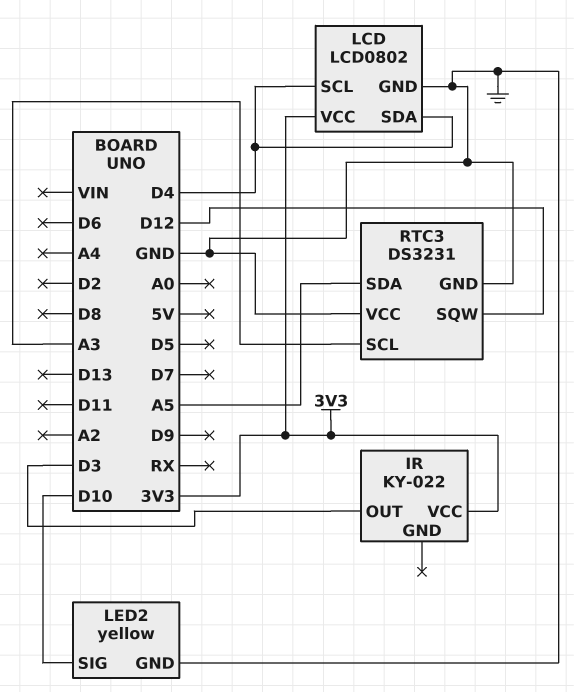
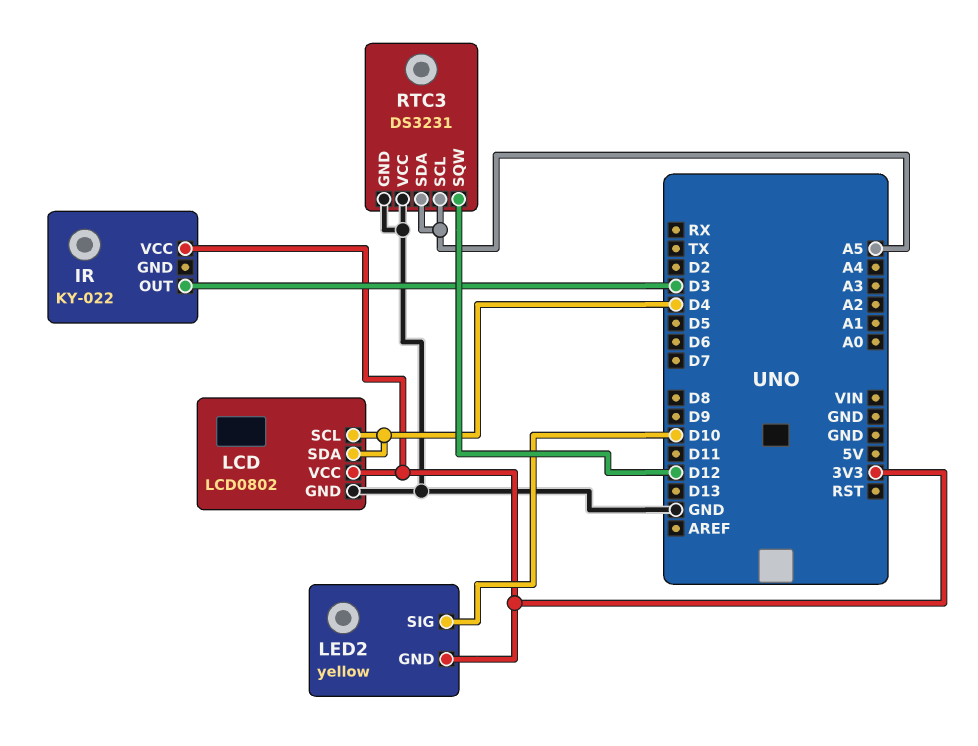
LED2 pin GND: GND -> 3V3
RTC3 pin SCL: A3 -> A5

